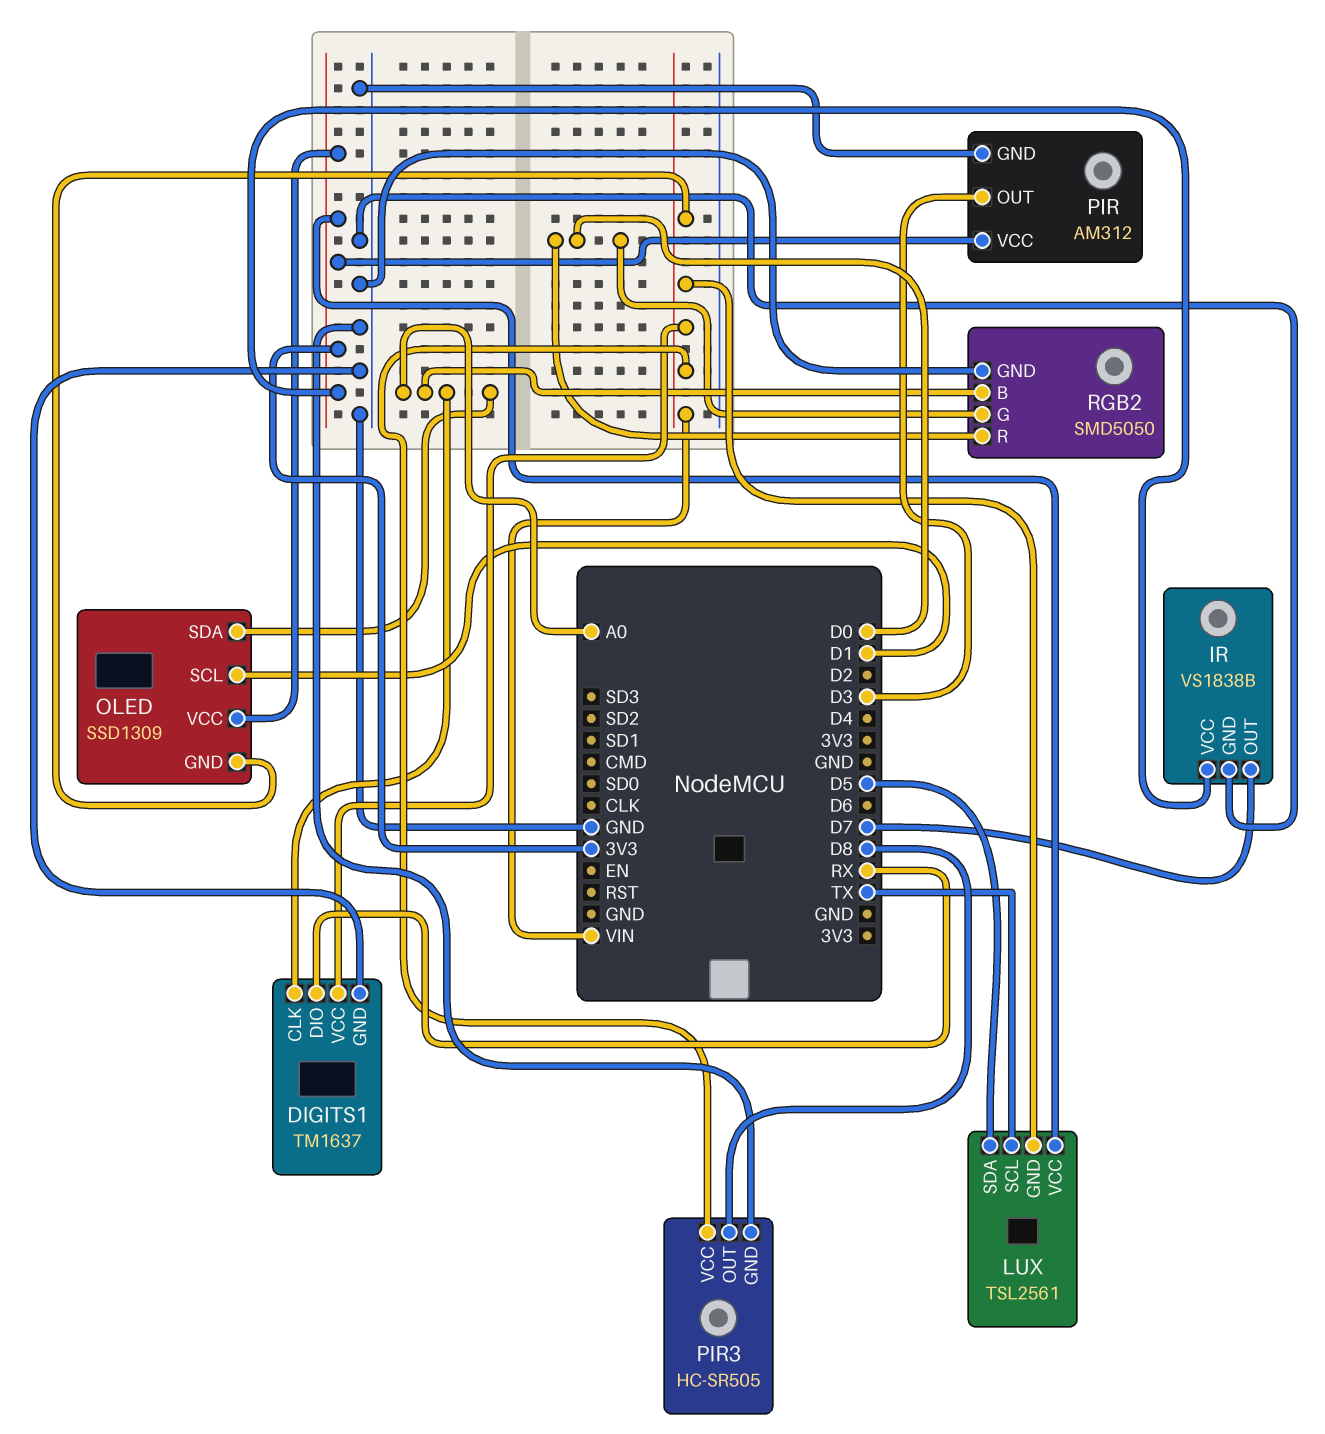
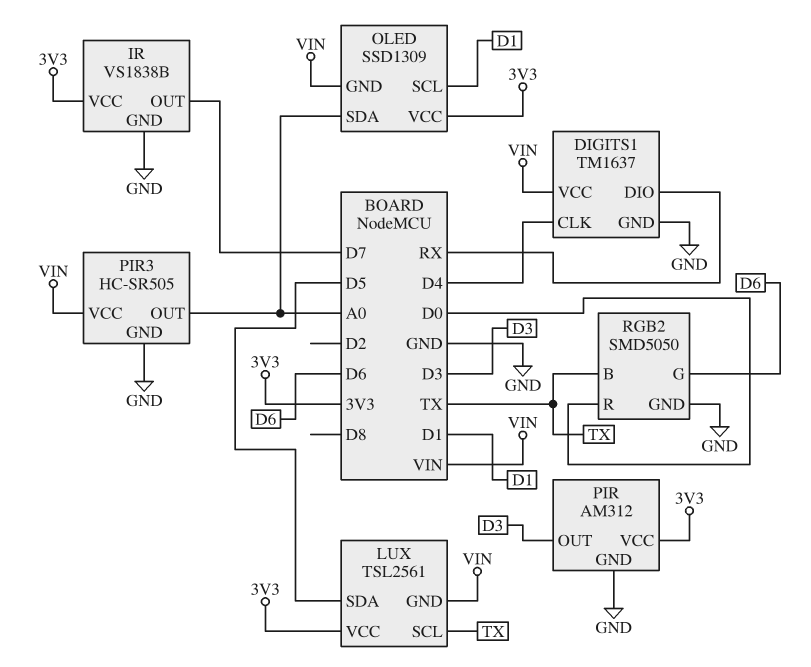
DIGITS1 pin CLK: A0 -> D4
PIR3 pin OUT: D8 -> A0
RGB2 pin B: A0 -> TX
RGB2 pin G: D0 -> D6

